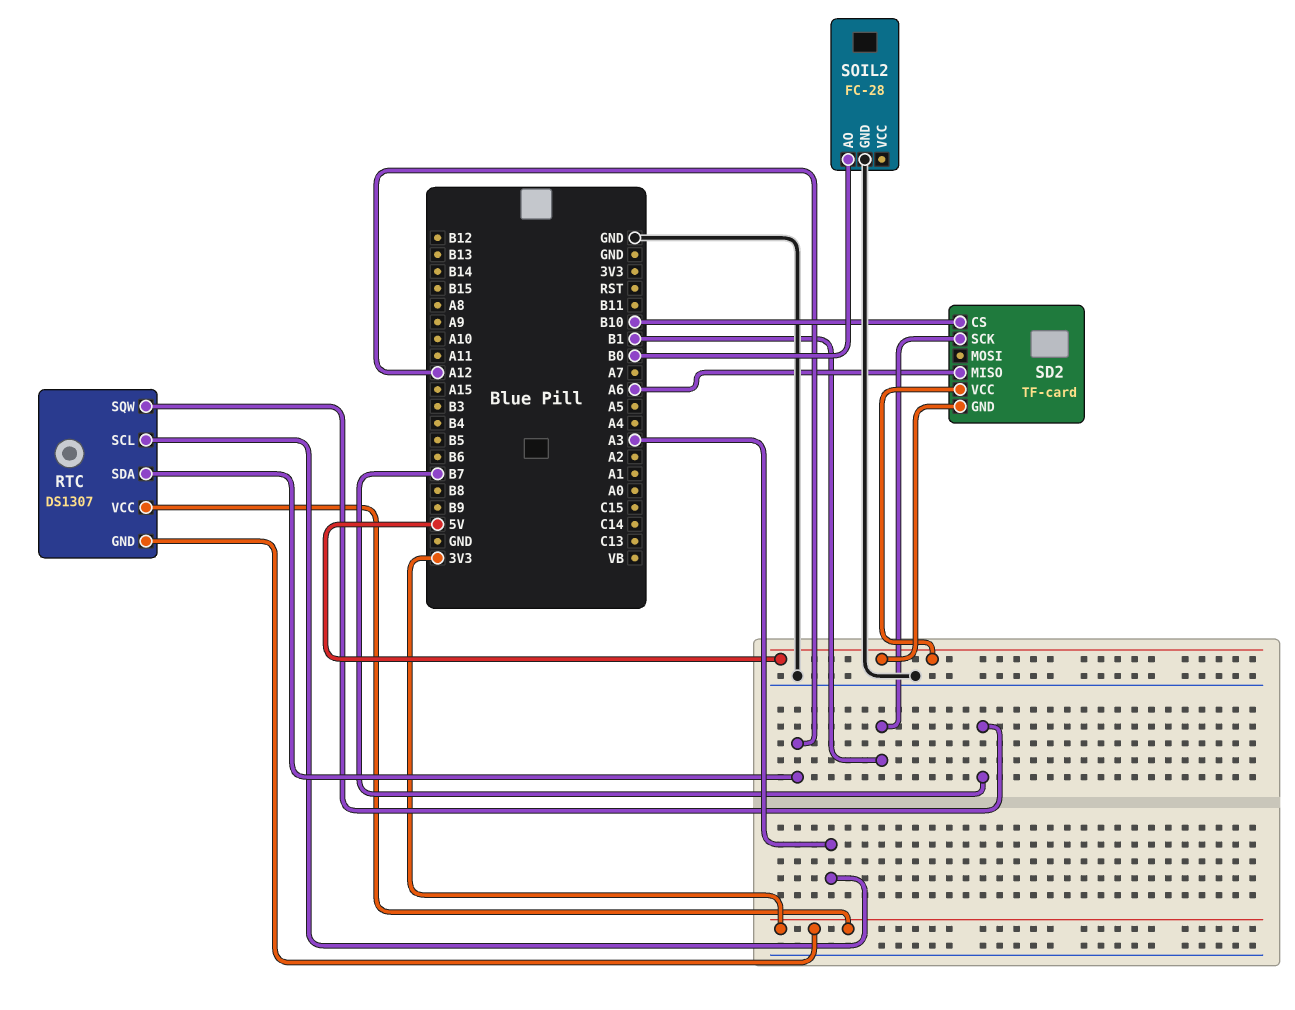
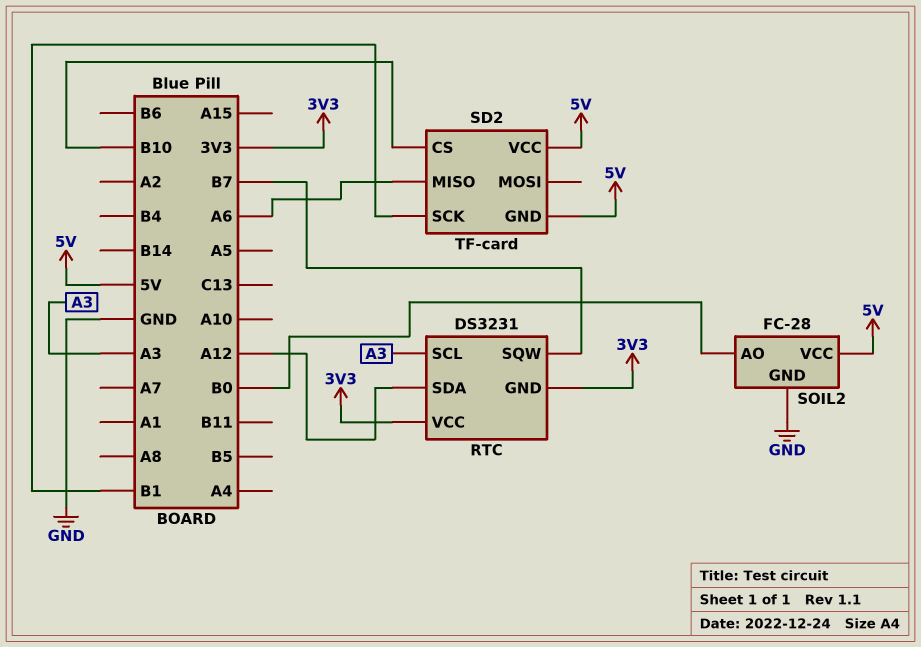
RTC: DS1307 -> DS3231
SOIL2 pin VCC: none -> 5V

